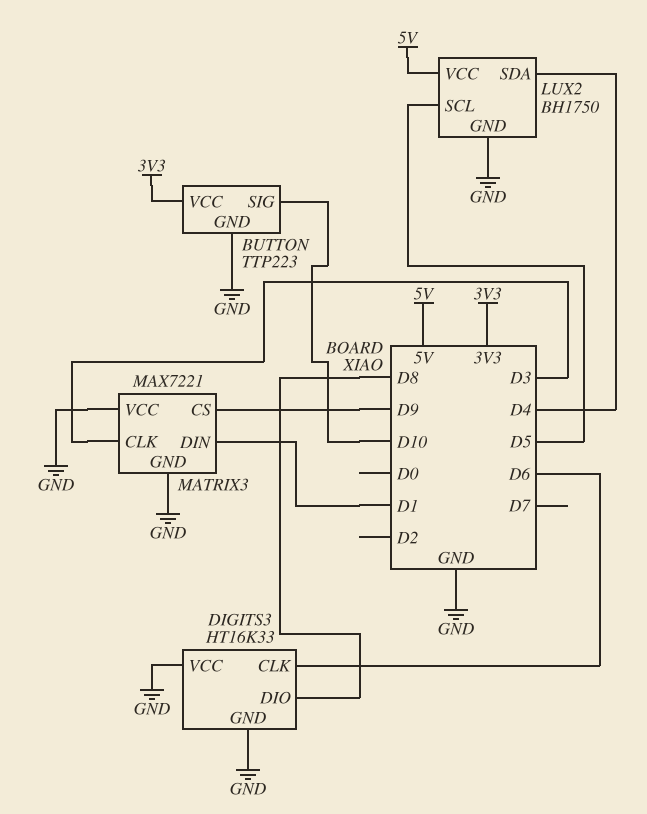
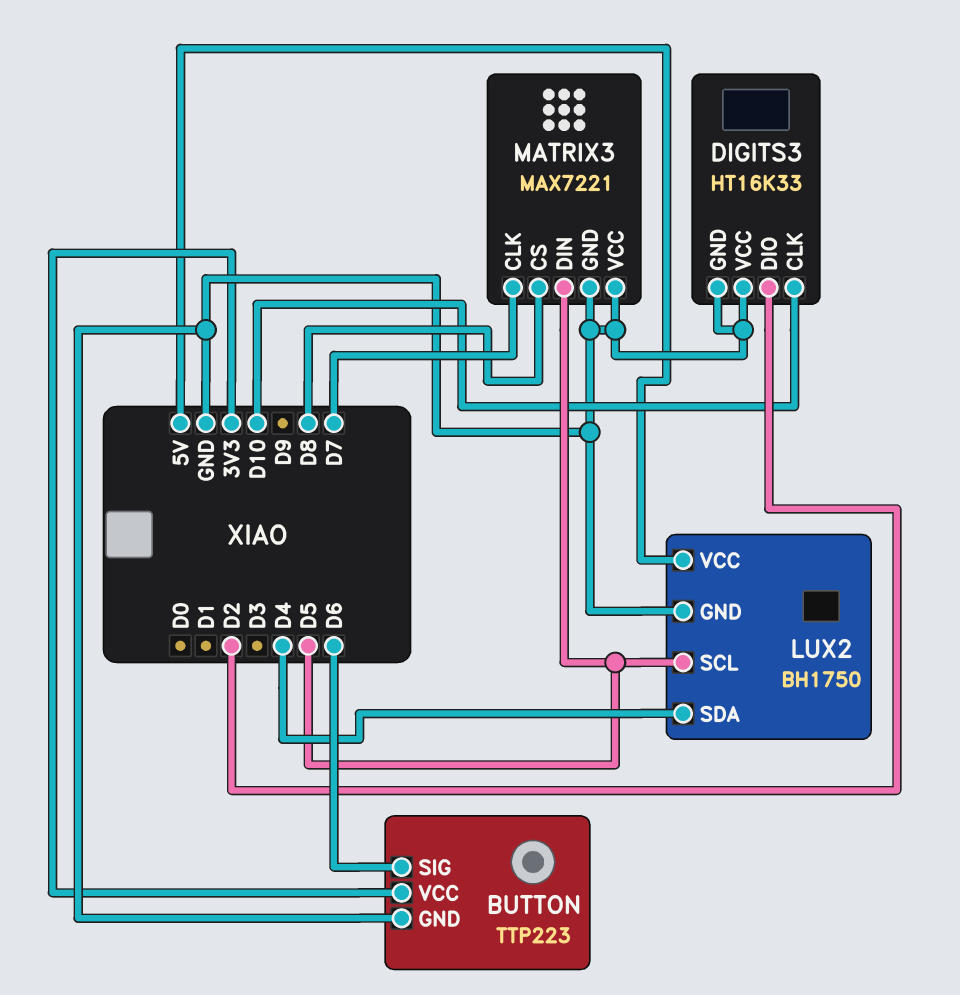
BUTTON pin SIG: D10 -> D6
DIGITS3 pin CLK: D6 -> D10
DIGITS3 pin DIO: D8 -> D2
MATRIX3 pin CLK: D3 -> D7
MATRIX3 pin CS: D9 -> D8
MATRIX3 pin DIN: D1 -> D5

